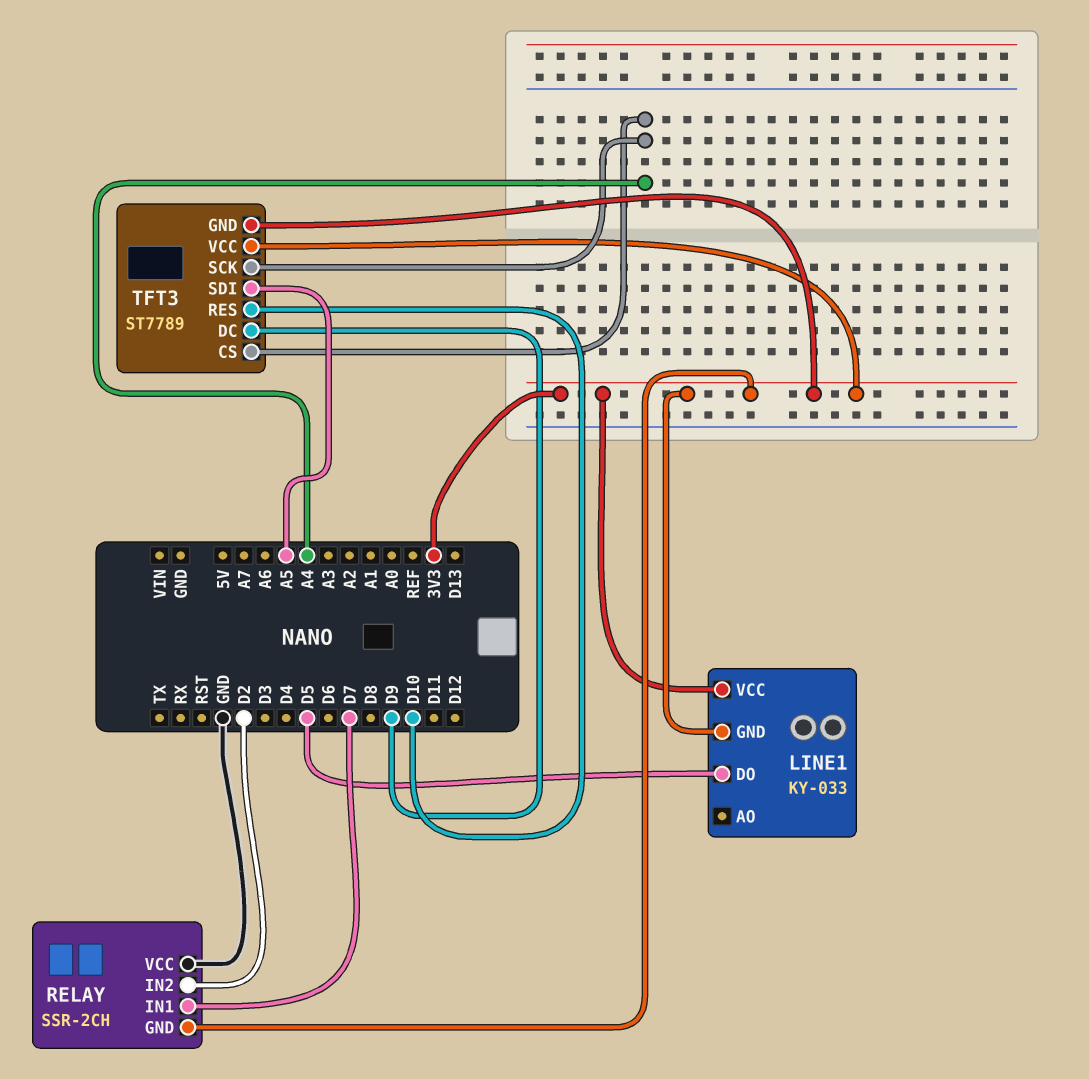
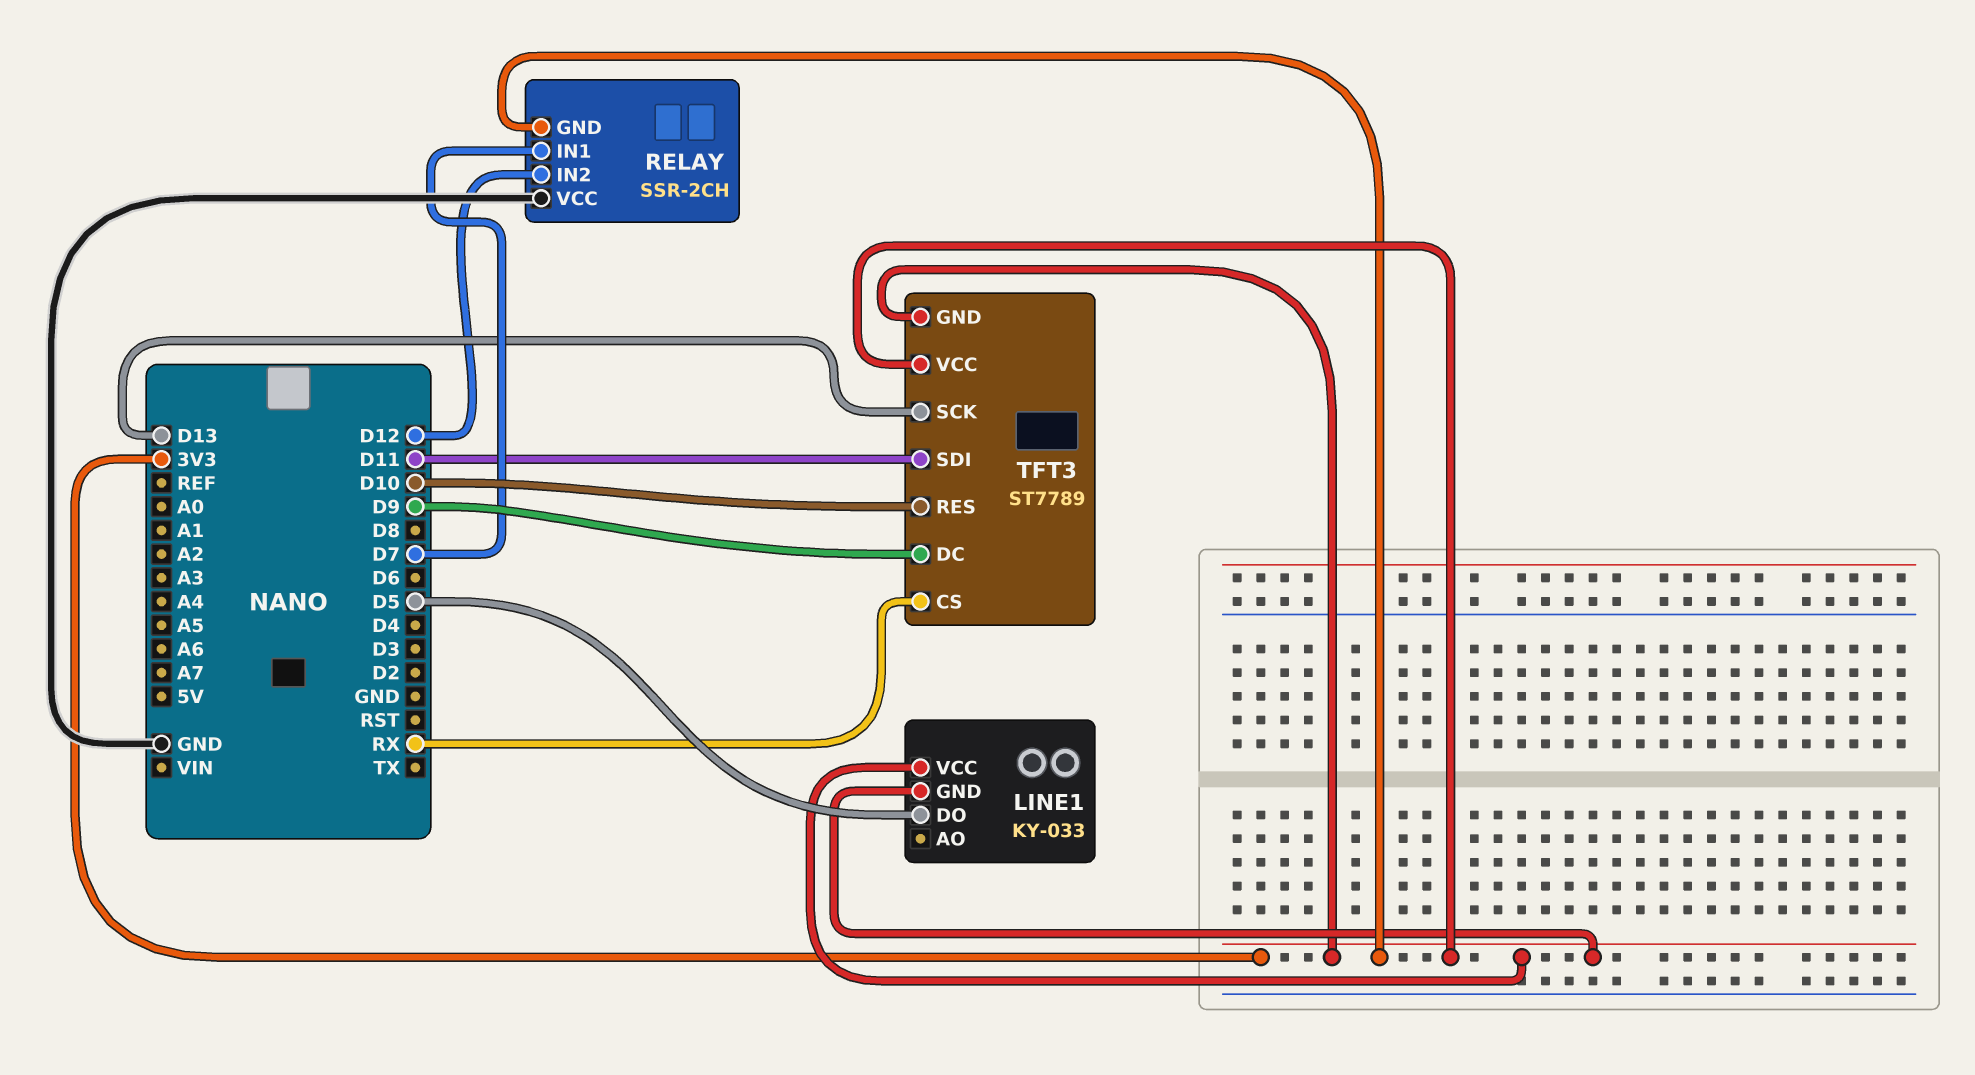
RELAY pin IN2: D2 -> D12
TFT3 pin CS: A4 -> RX
TFT3 pin SCK: A4 -> D13
TFT3 pin SDI: A5 -> D11

